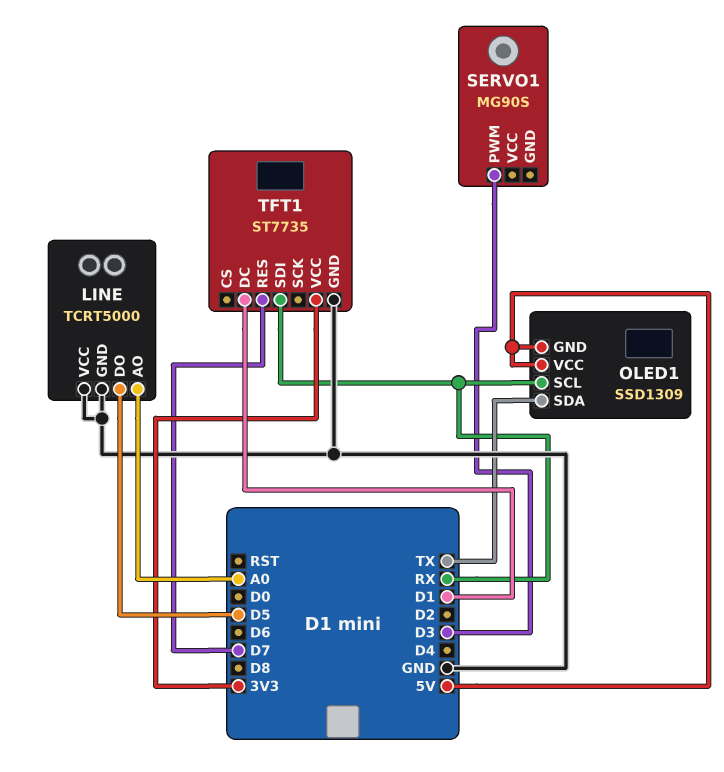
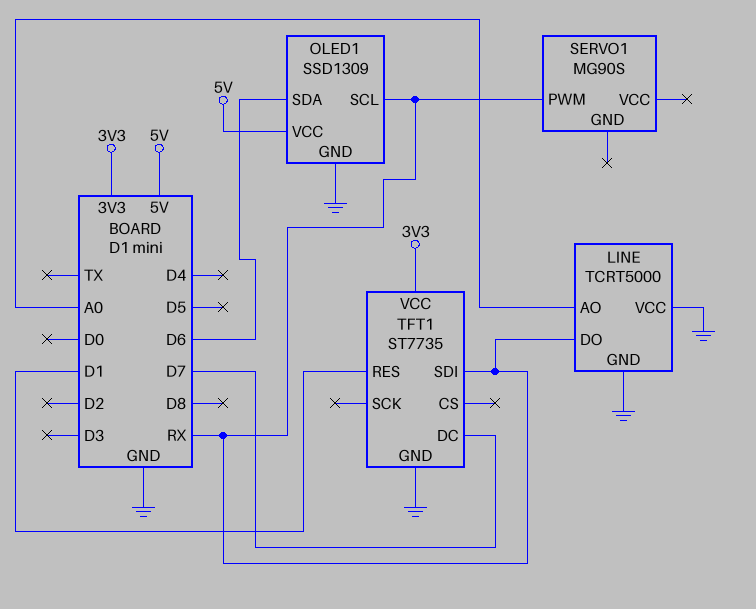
LINE pin DO: D5 -> RX
OLED1 pin GND: 5V -> GND
OLED1 pin SDA: TX -> D6
SERVO1 pin PWM: D3 -> RX
TFT1 pin DC: D1 -> D7
TFT1 pin RES: D7 -> D1

